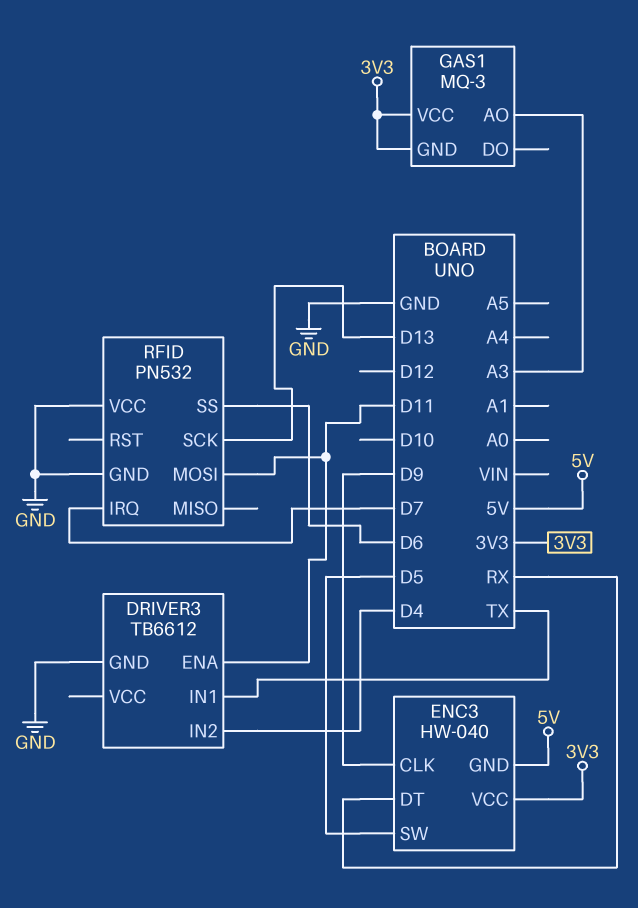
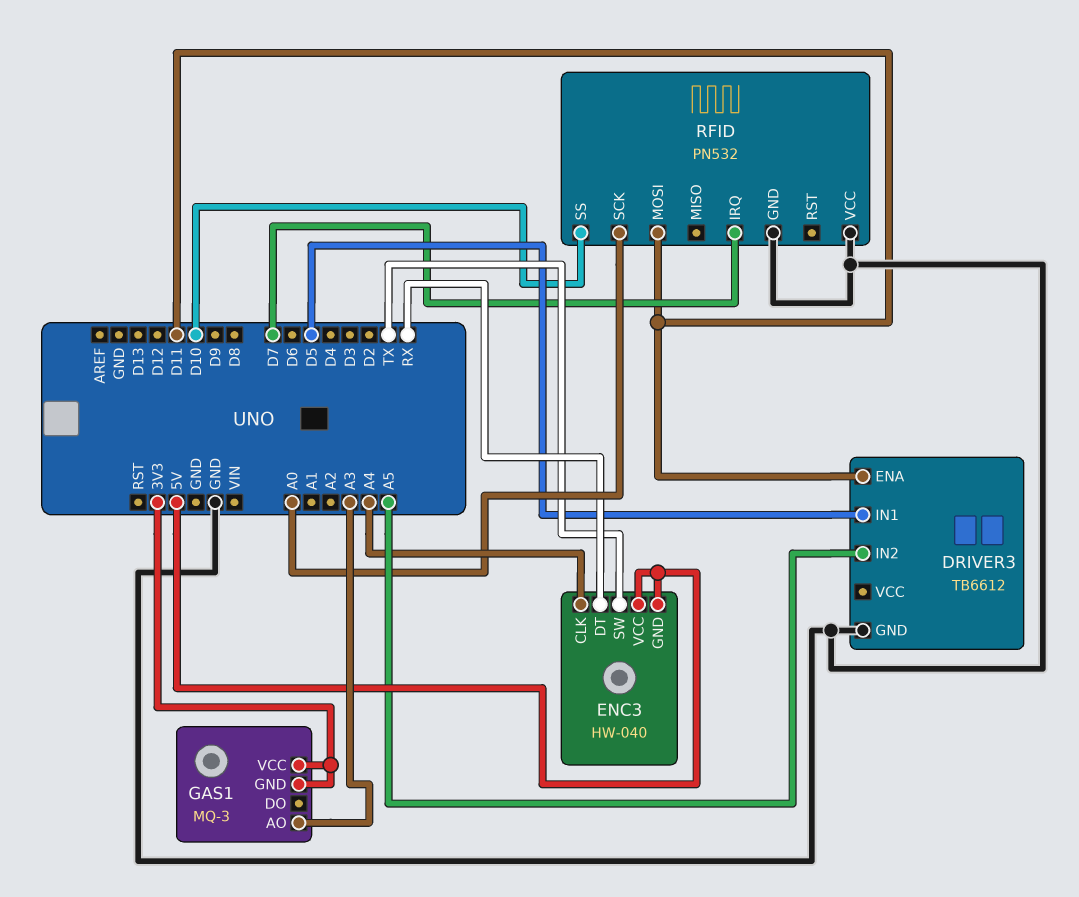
DRIVER3 pin IN1: TX -> D5
DRIVER3 pin IN2: D4 -> A5
ENC3 pin CLK: D9 -> A4
ENC3 pin SW: D5 -> TX
ENC3 pin VCC: 3V3 -> 5V
RFID pin SCK: D13 -> A0
RFID pin SS: D6 -> D10

